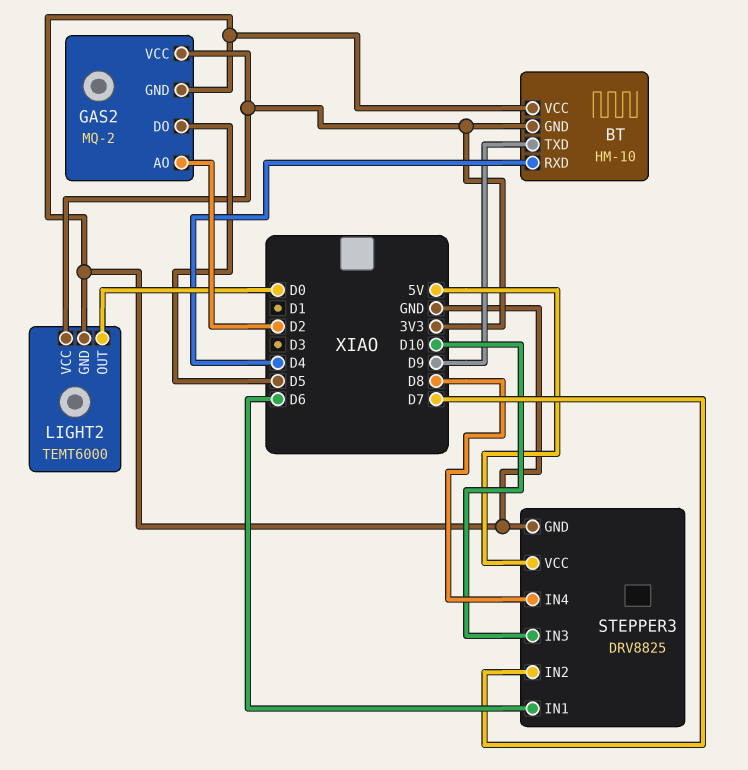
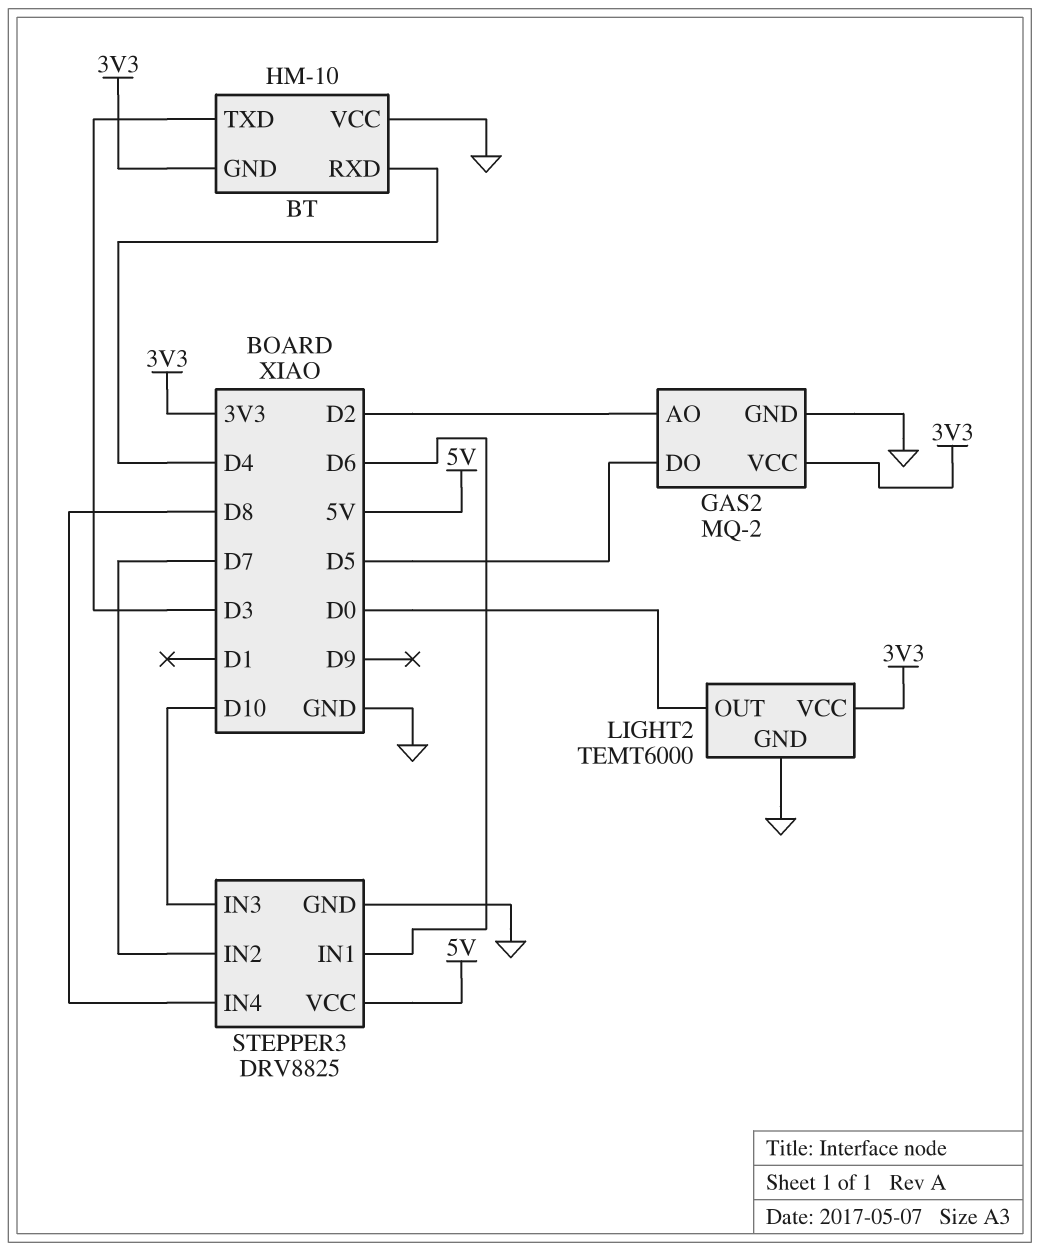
BT pin TXD: D9 -> D3

